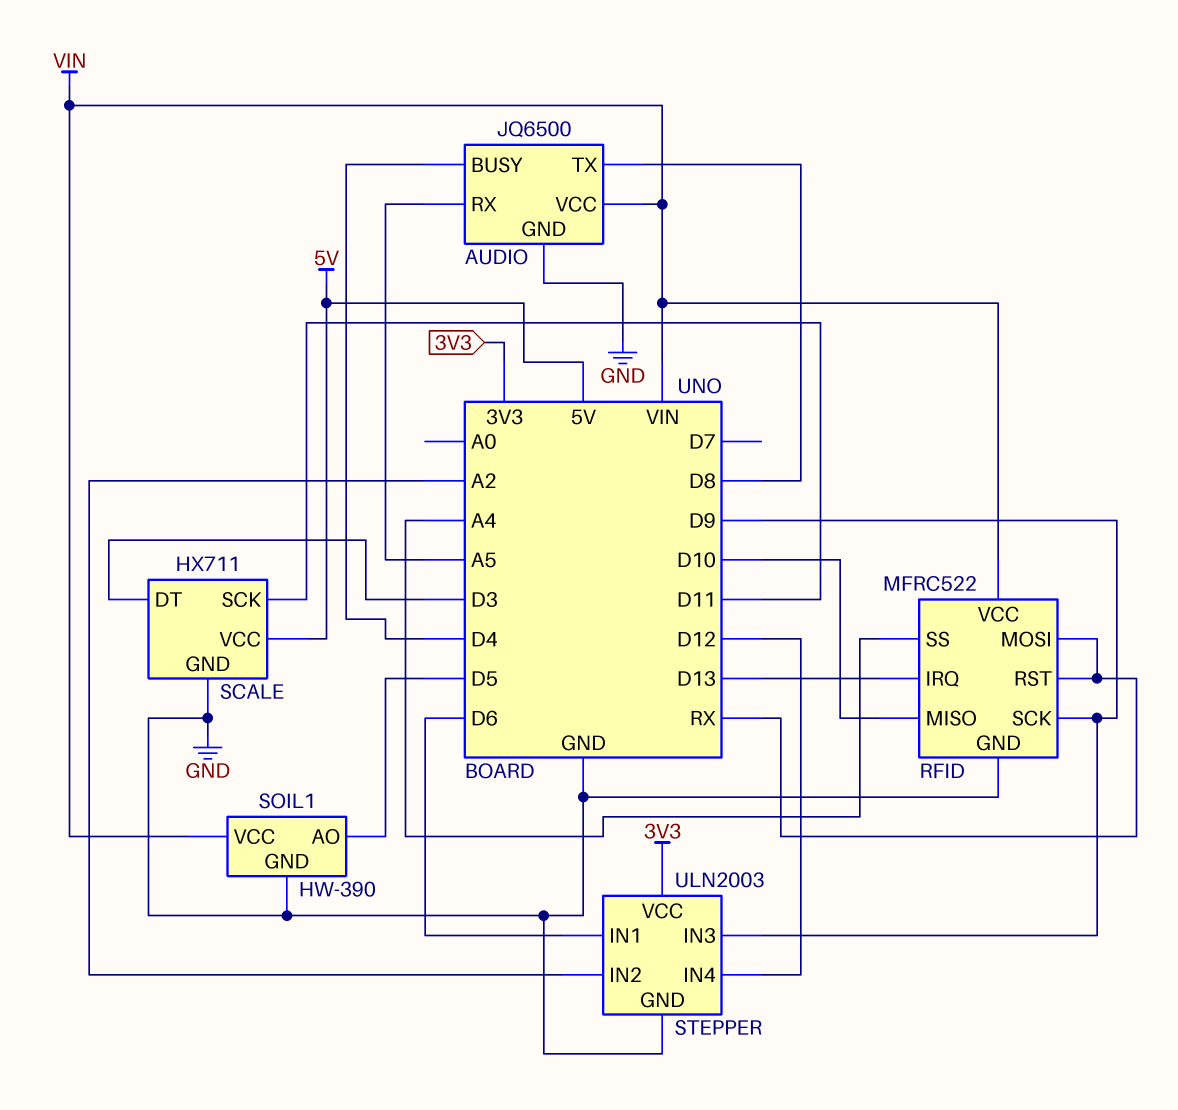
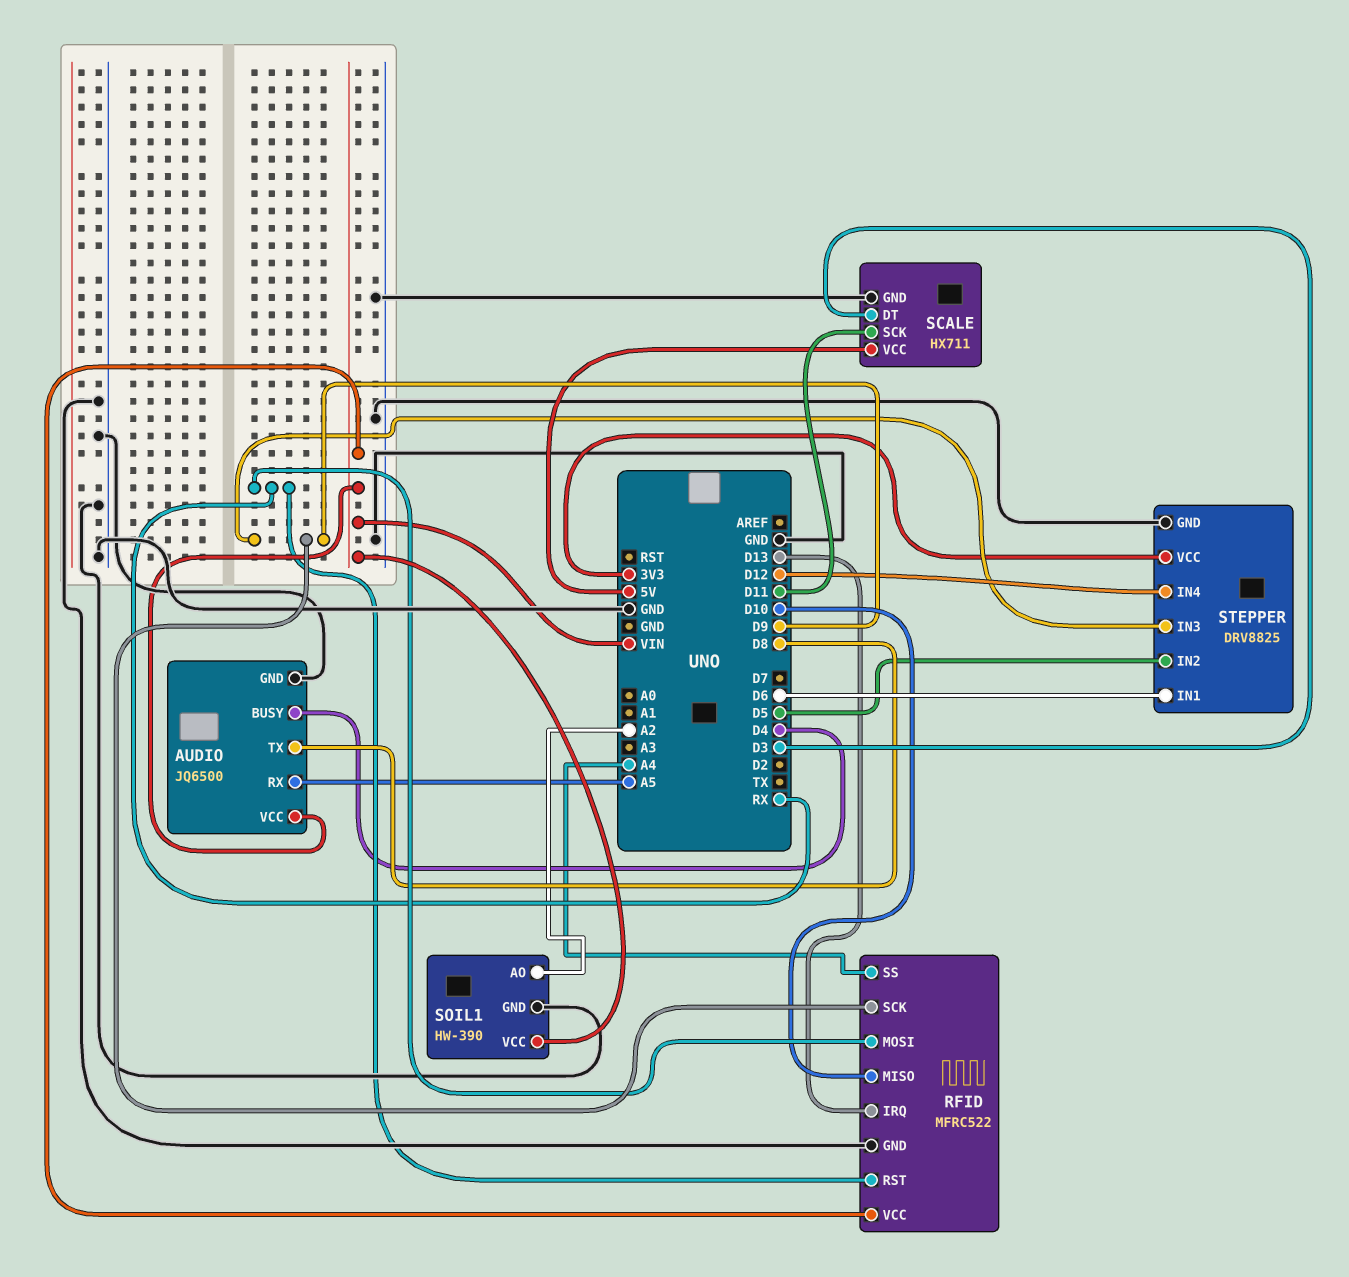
SOIL1 pin AO: D5 -> A2
STEPPER: ULN2003 -> DRV8825
STEPPER pin IN2: A2 -> D5

